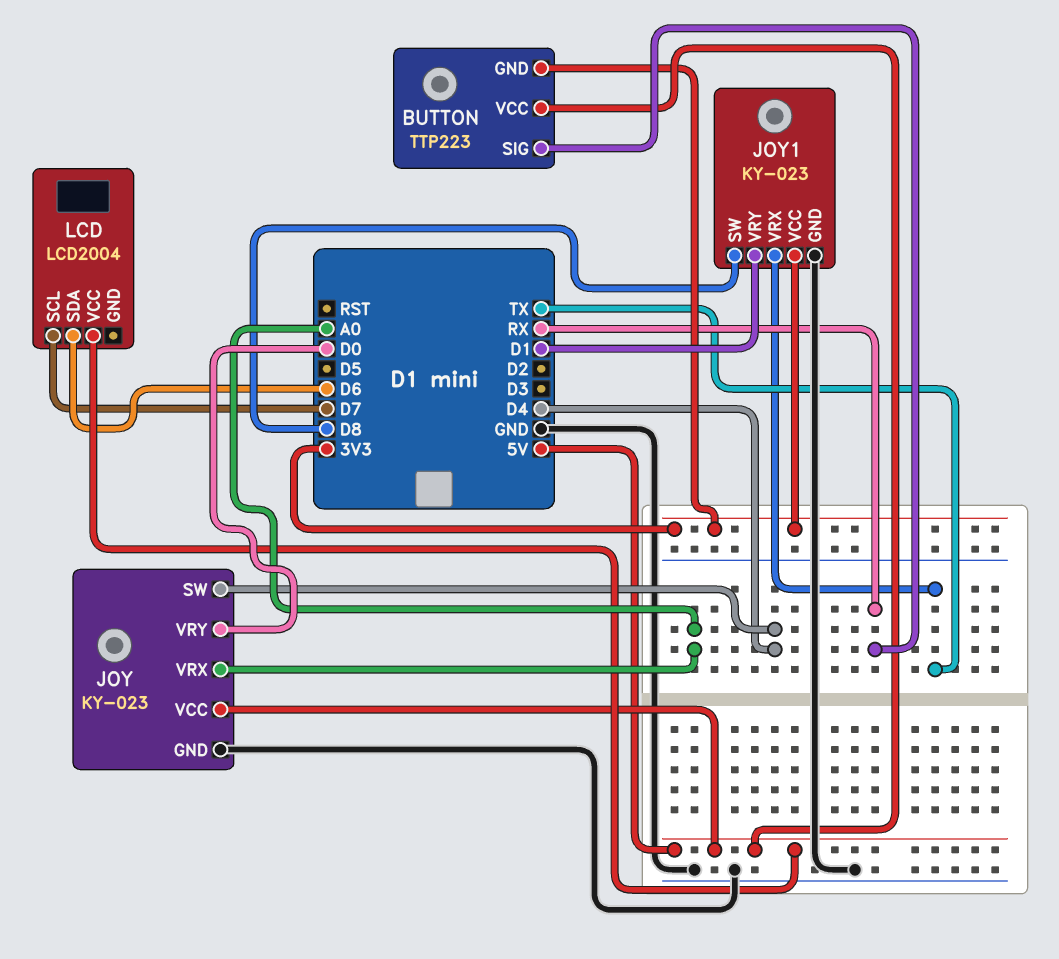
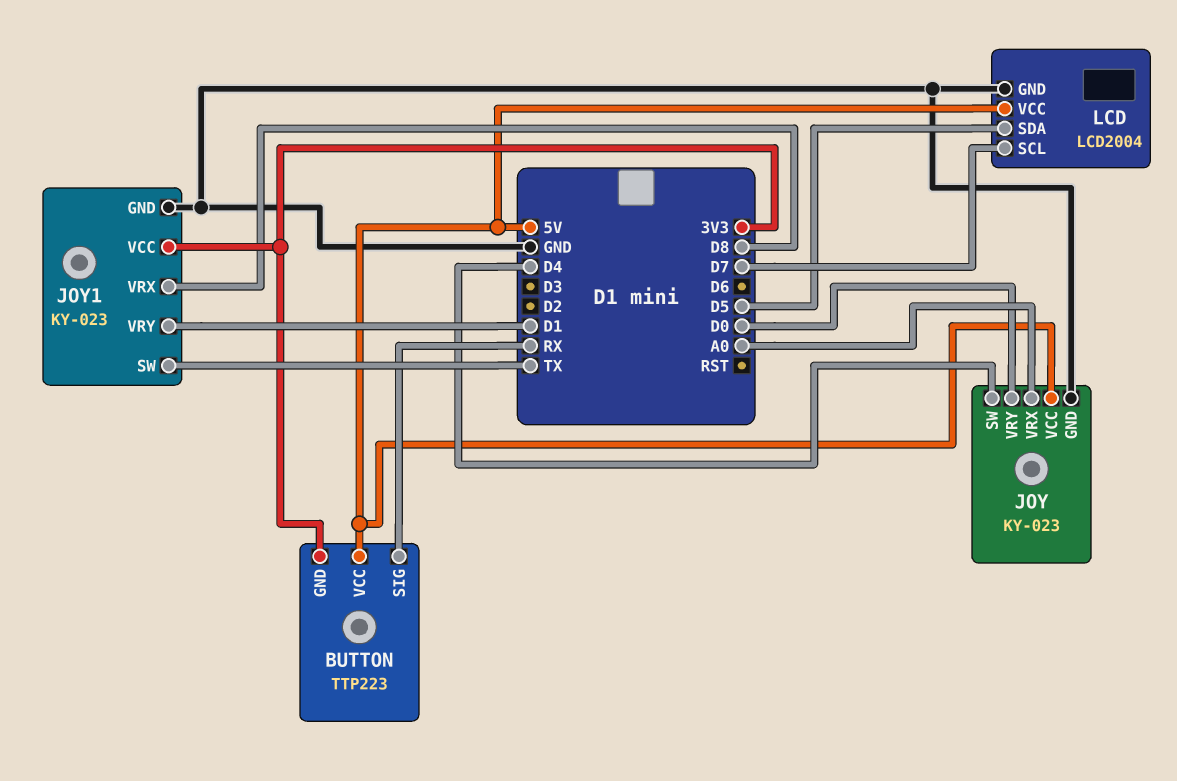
JOY1 pin SW: D8 -> TX
JOY1 pin VRX: TX -> D8
LCD pin GND: none -> GND
LCD pin SDA: D6 -> D5

